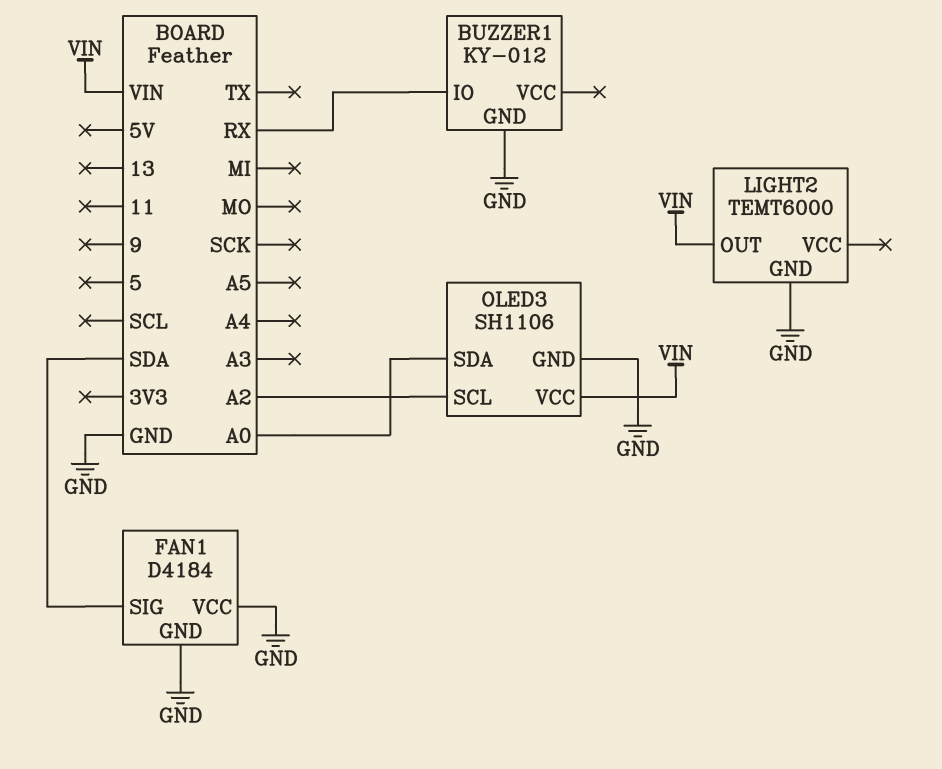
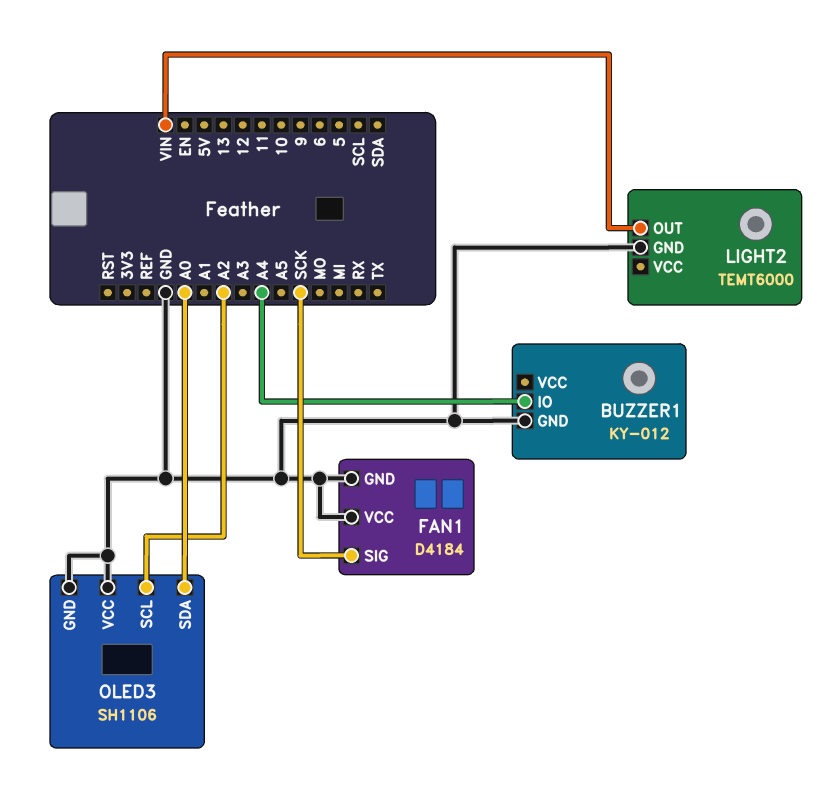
BUZZER1 pin IO: RX -> A4
FAN1 pin SIG: SDA -> SCK
OLED3 pin VCC: VIN -> GND

